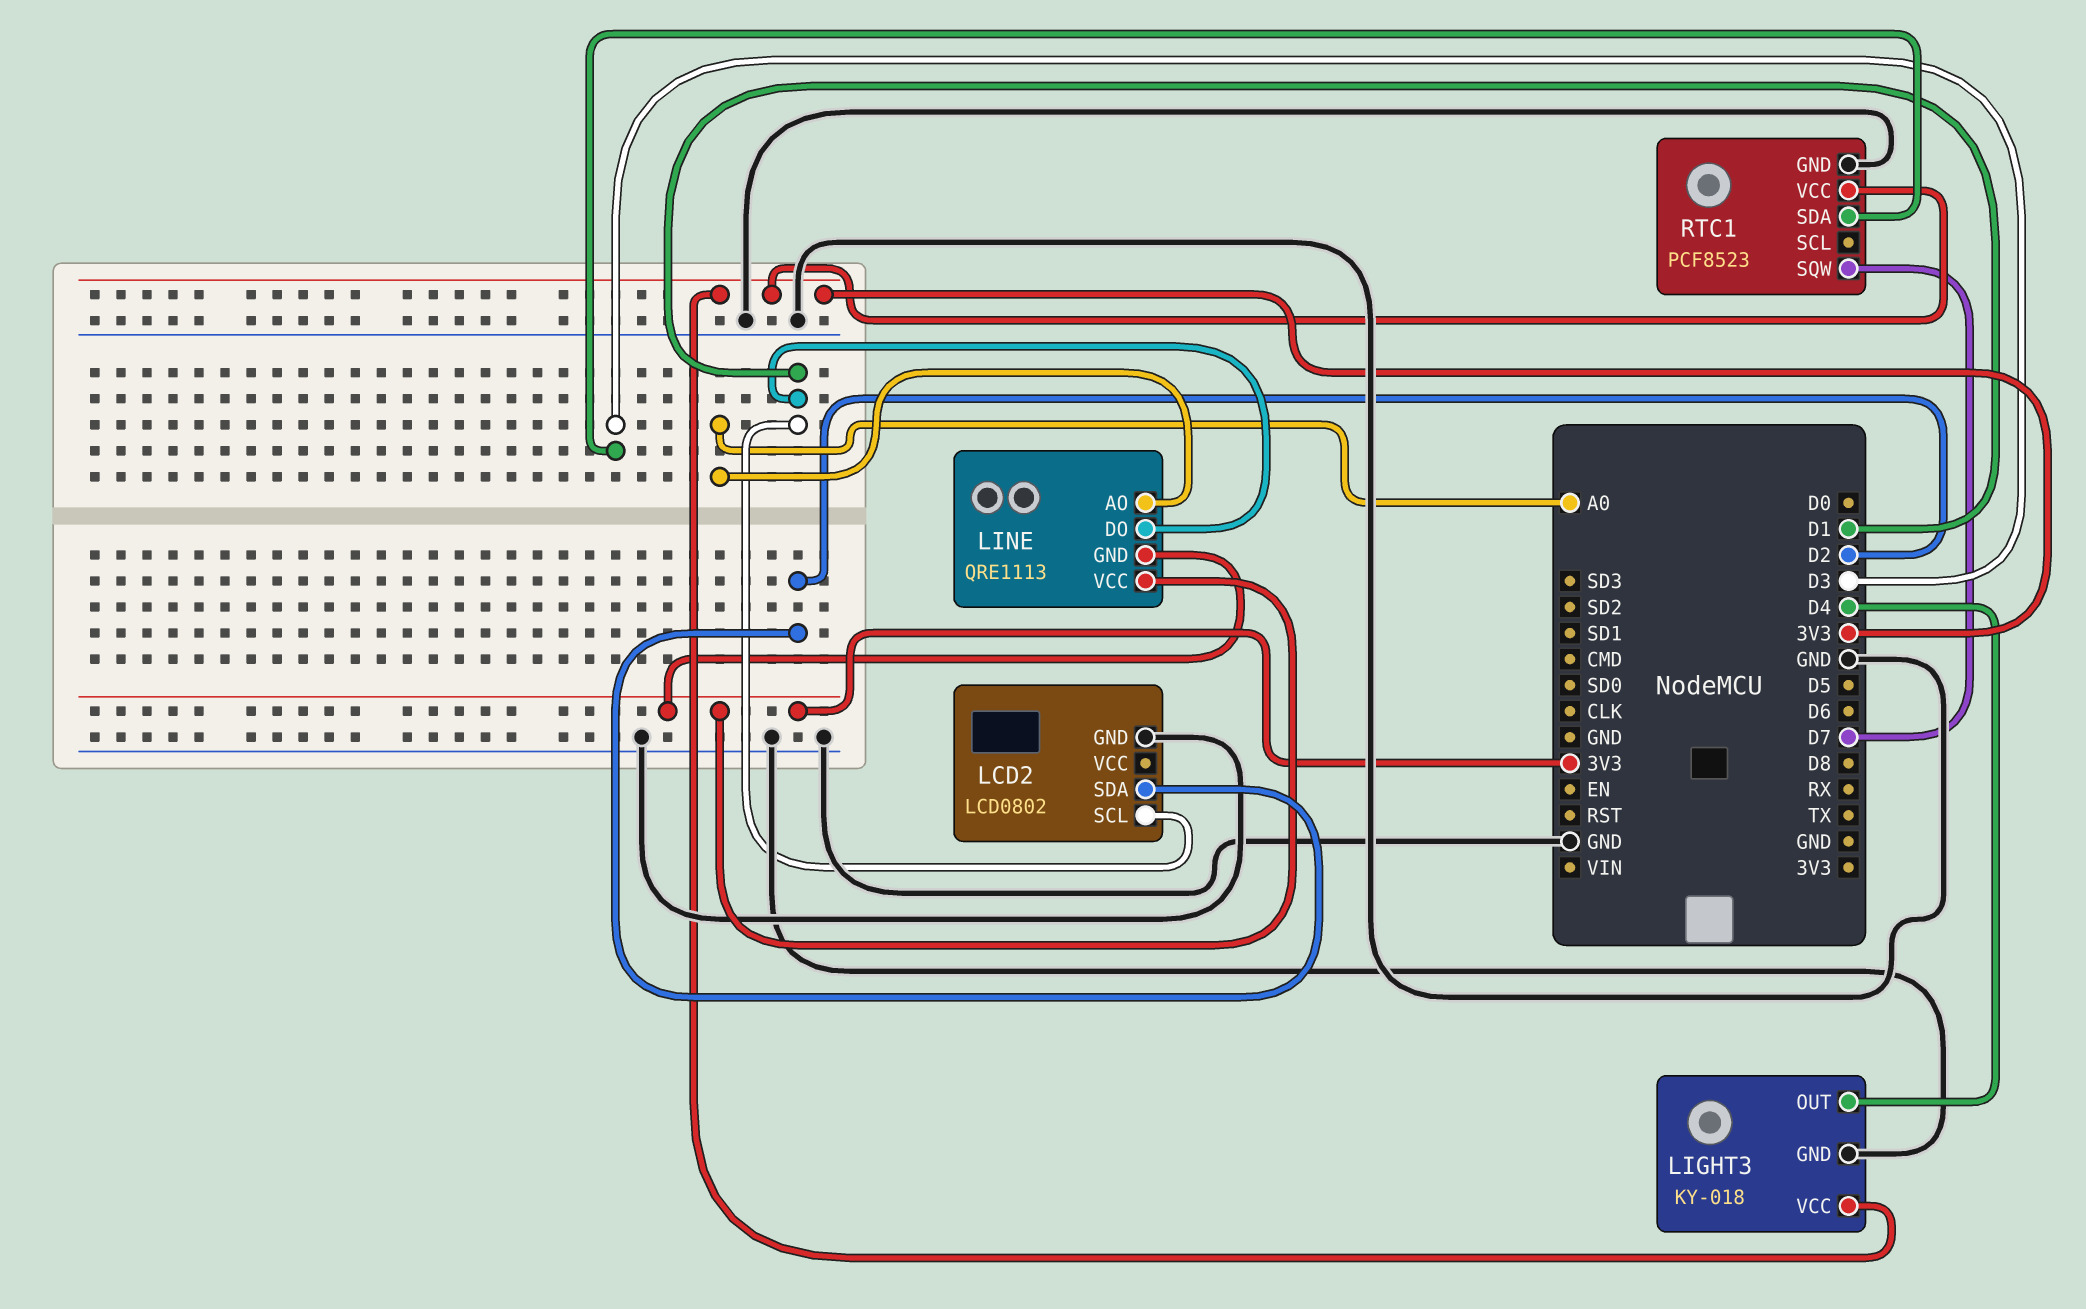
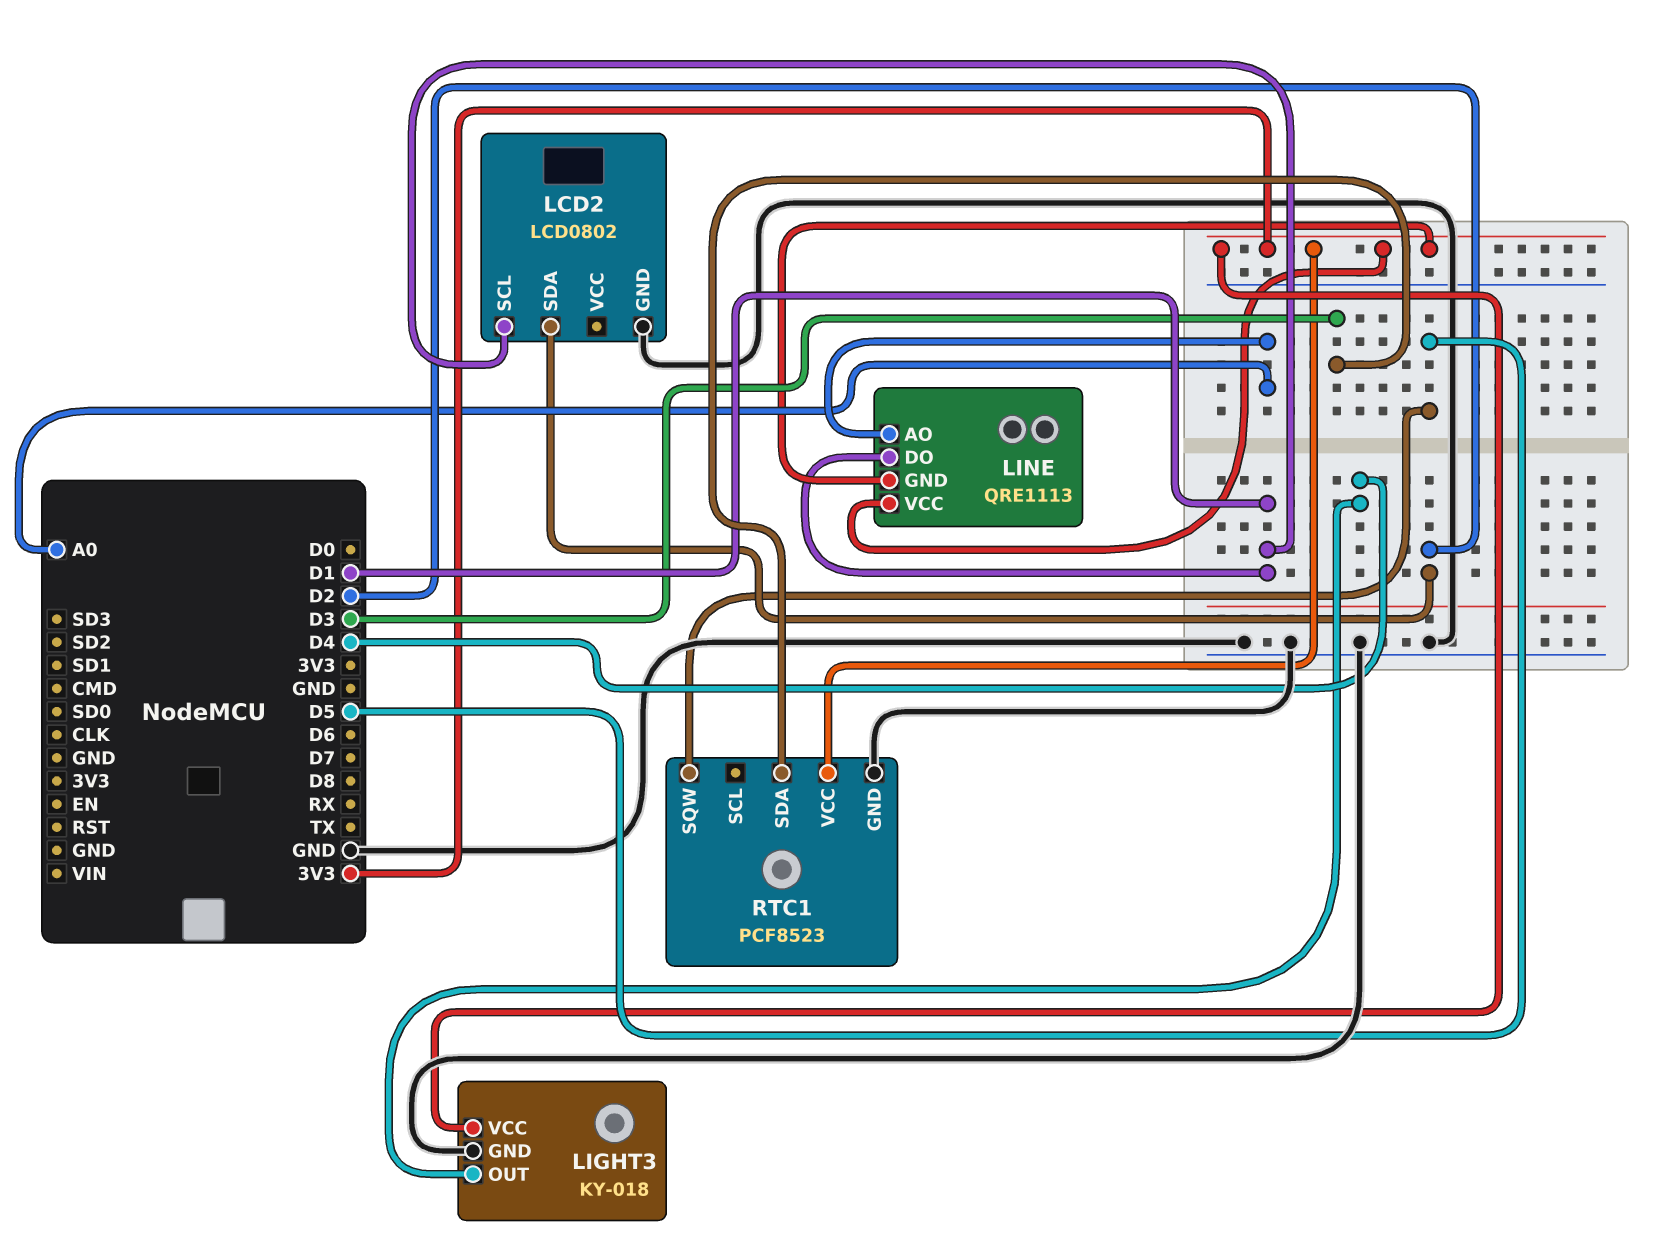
RTC1 pin SQW: D7 -> D5

